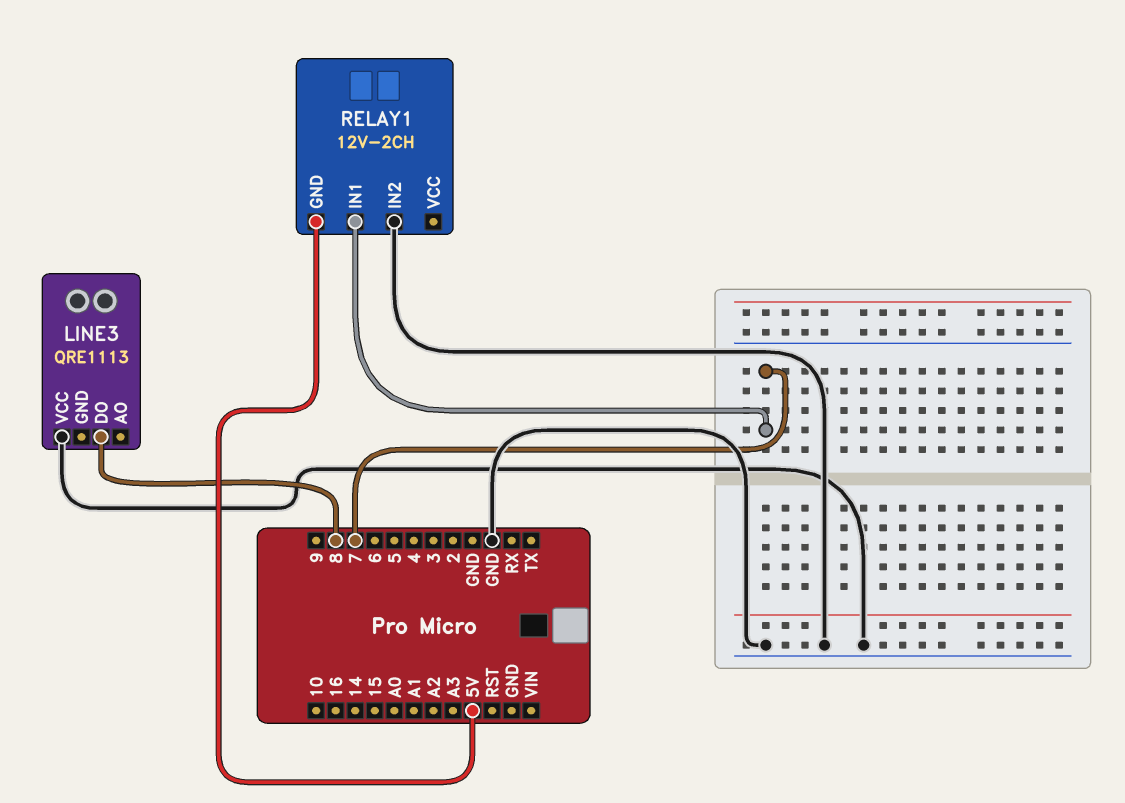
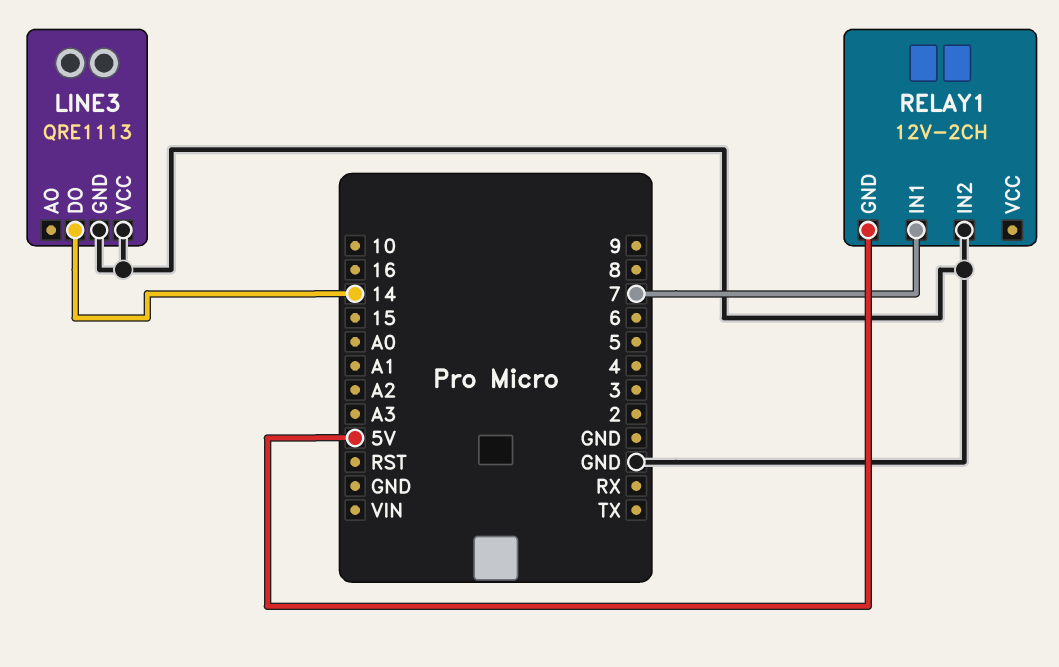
LINE3 pin DO: 8 -> 14
LINE3 pin GND: none -> GND

